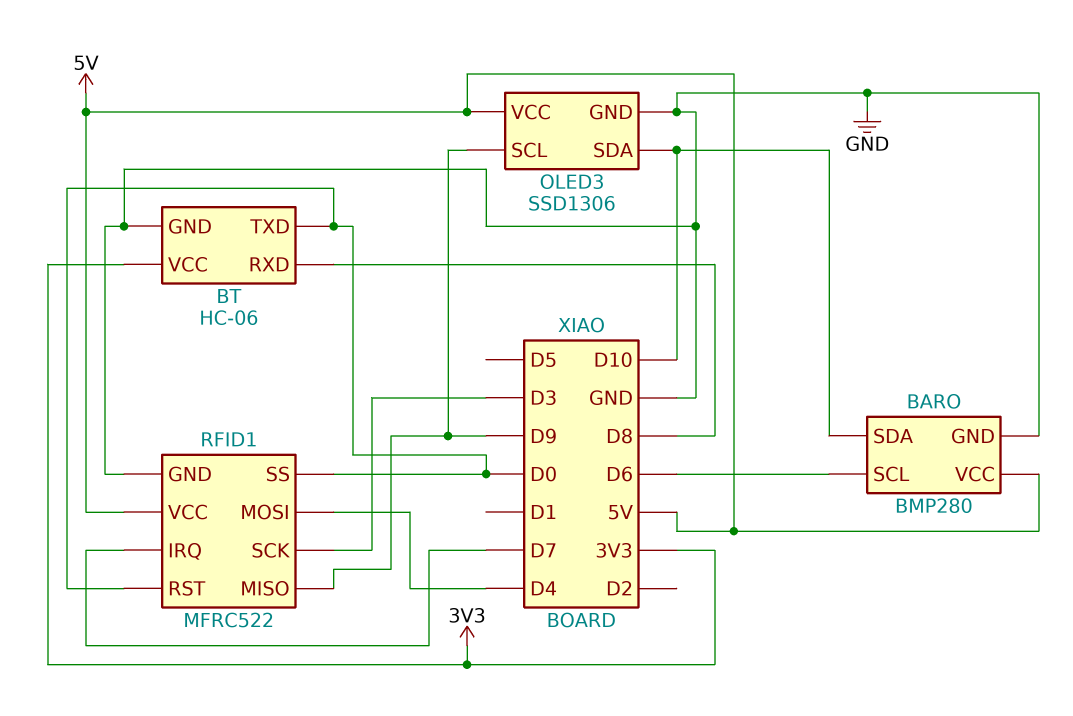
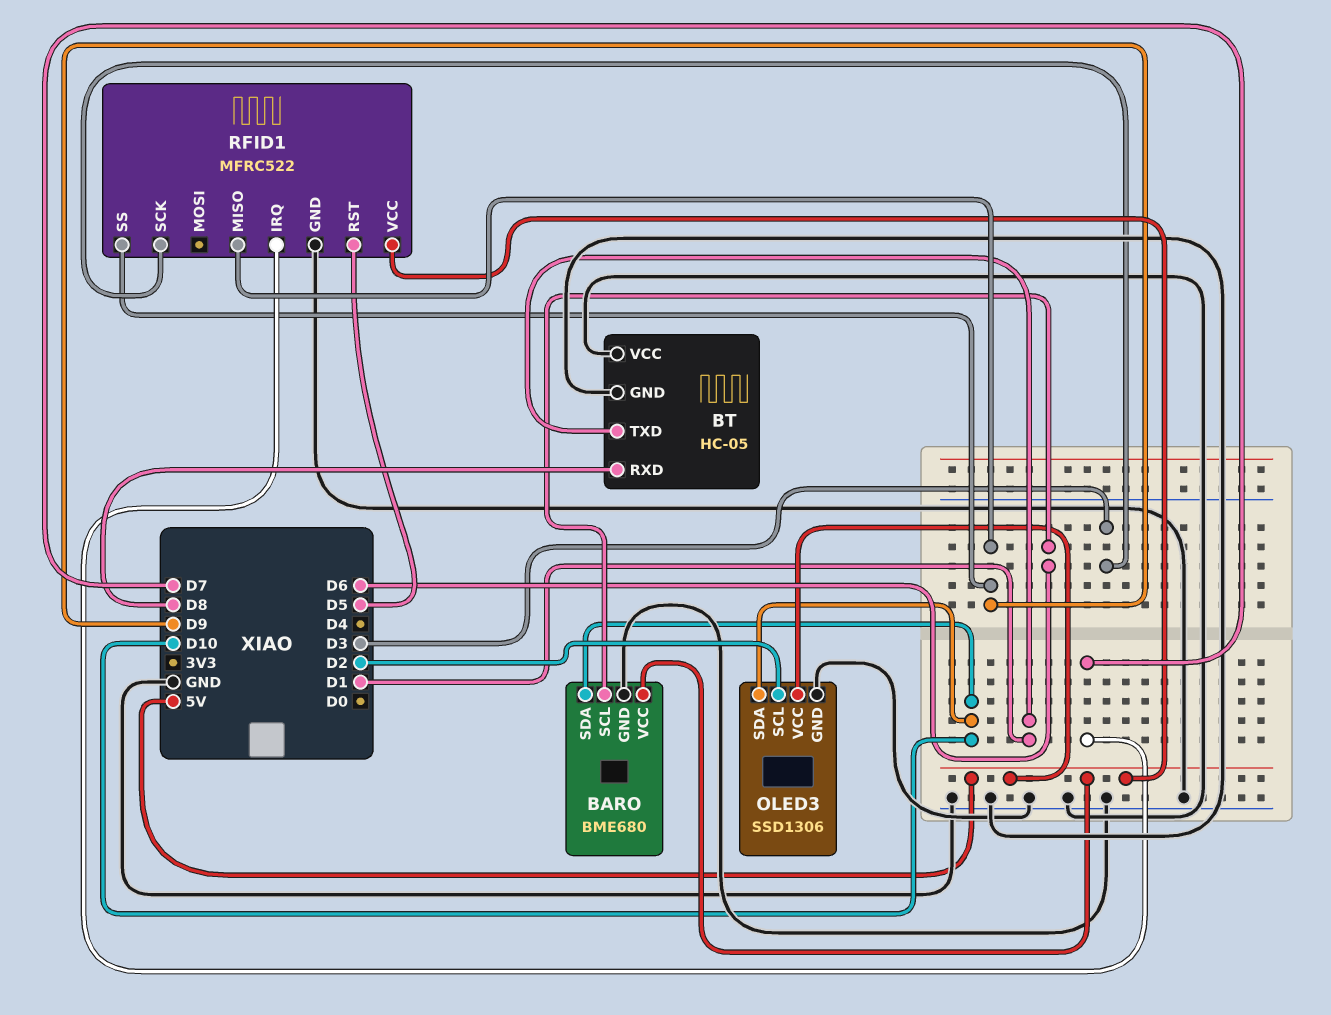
BARO: BMP280 -> BME680
BT: HC-06 -> HC-05
BT pin TXD: D0 -> D1
BT pin VCC: 3V3 -> GND
OLED3 pin SCL: D9 -> D2
RFID1 pin MOSI: D4 -> none
RFID1 pin RST: D0 -> D5
RFID1 pin SS: D0 -> D9

